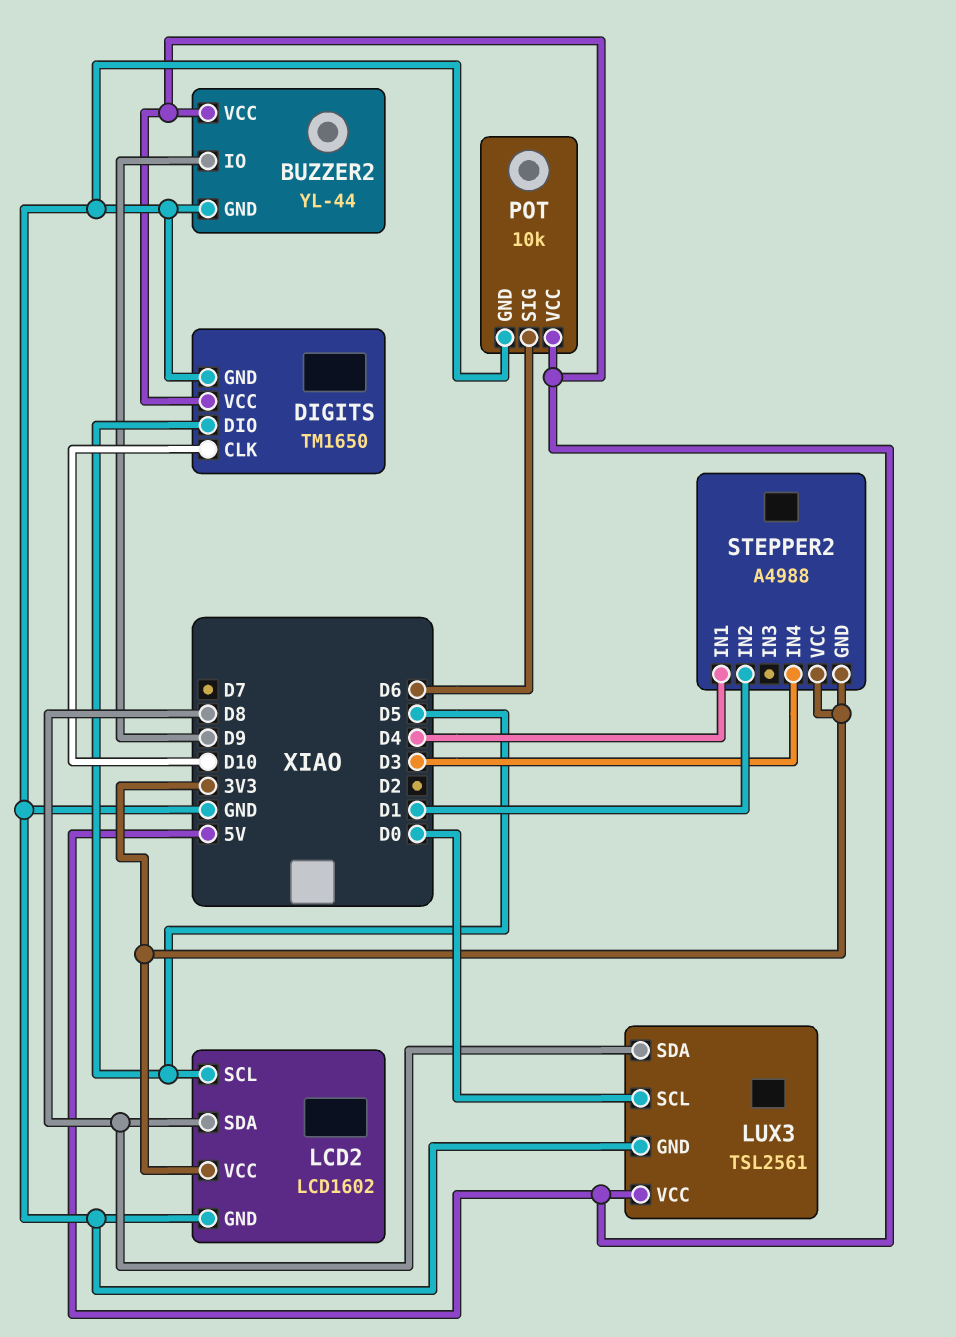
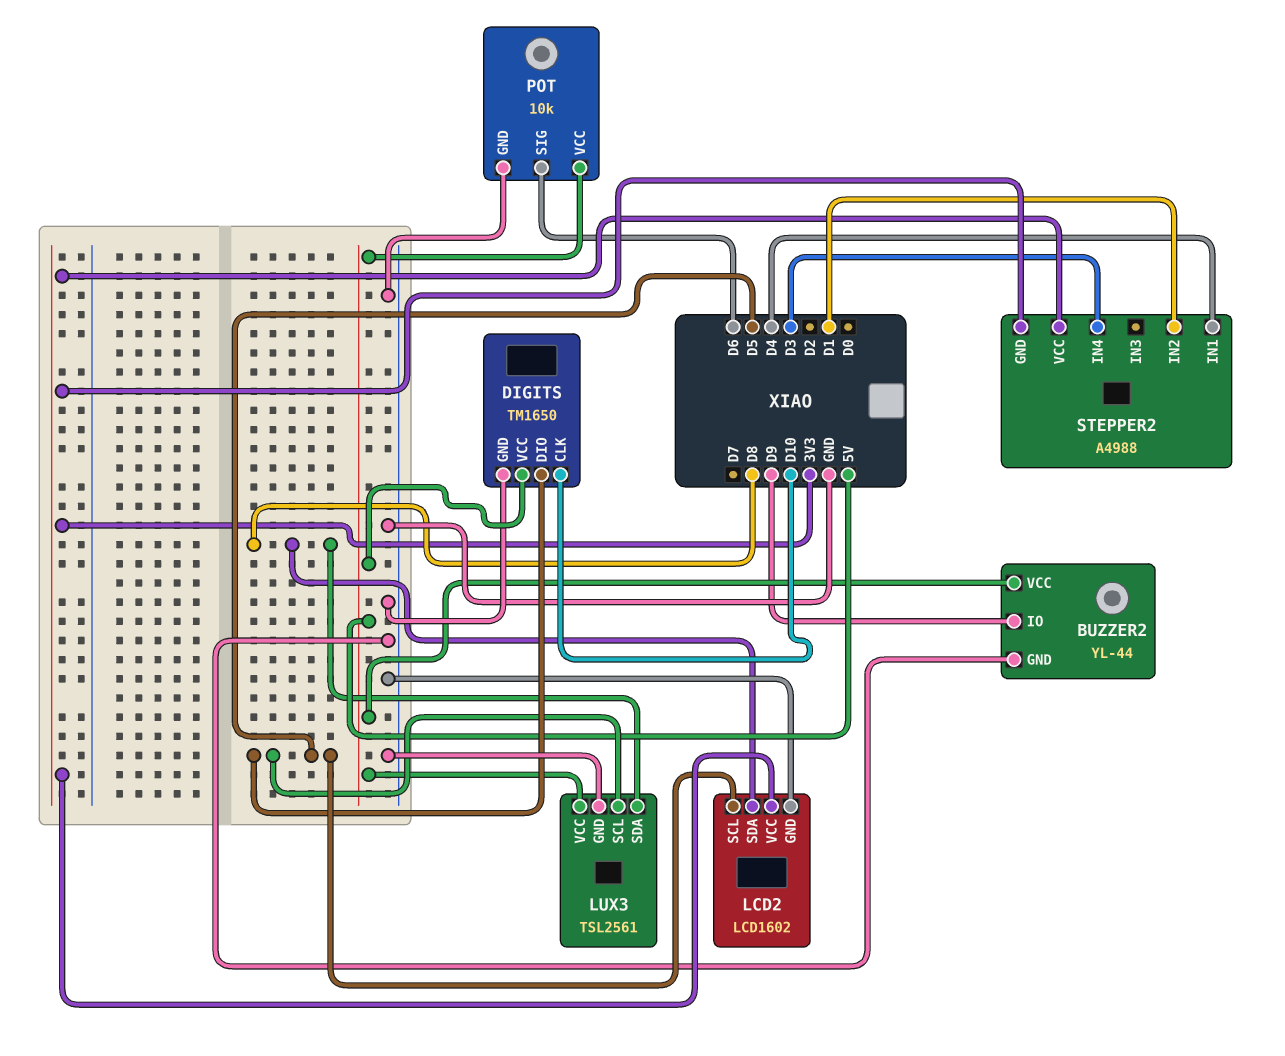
LUX3 pin SCL: D0 -> D5

